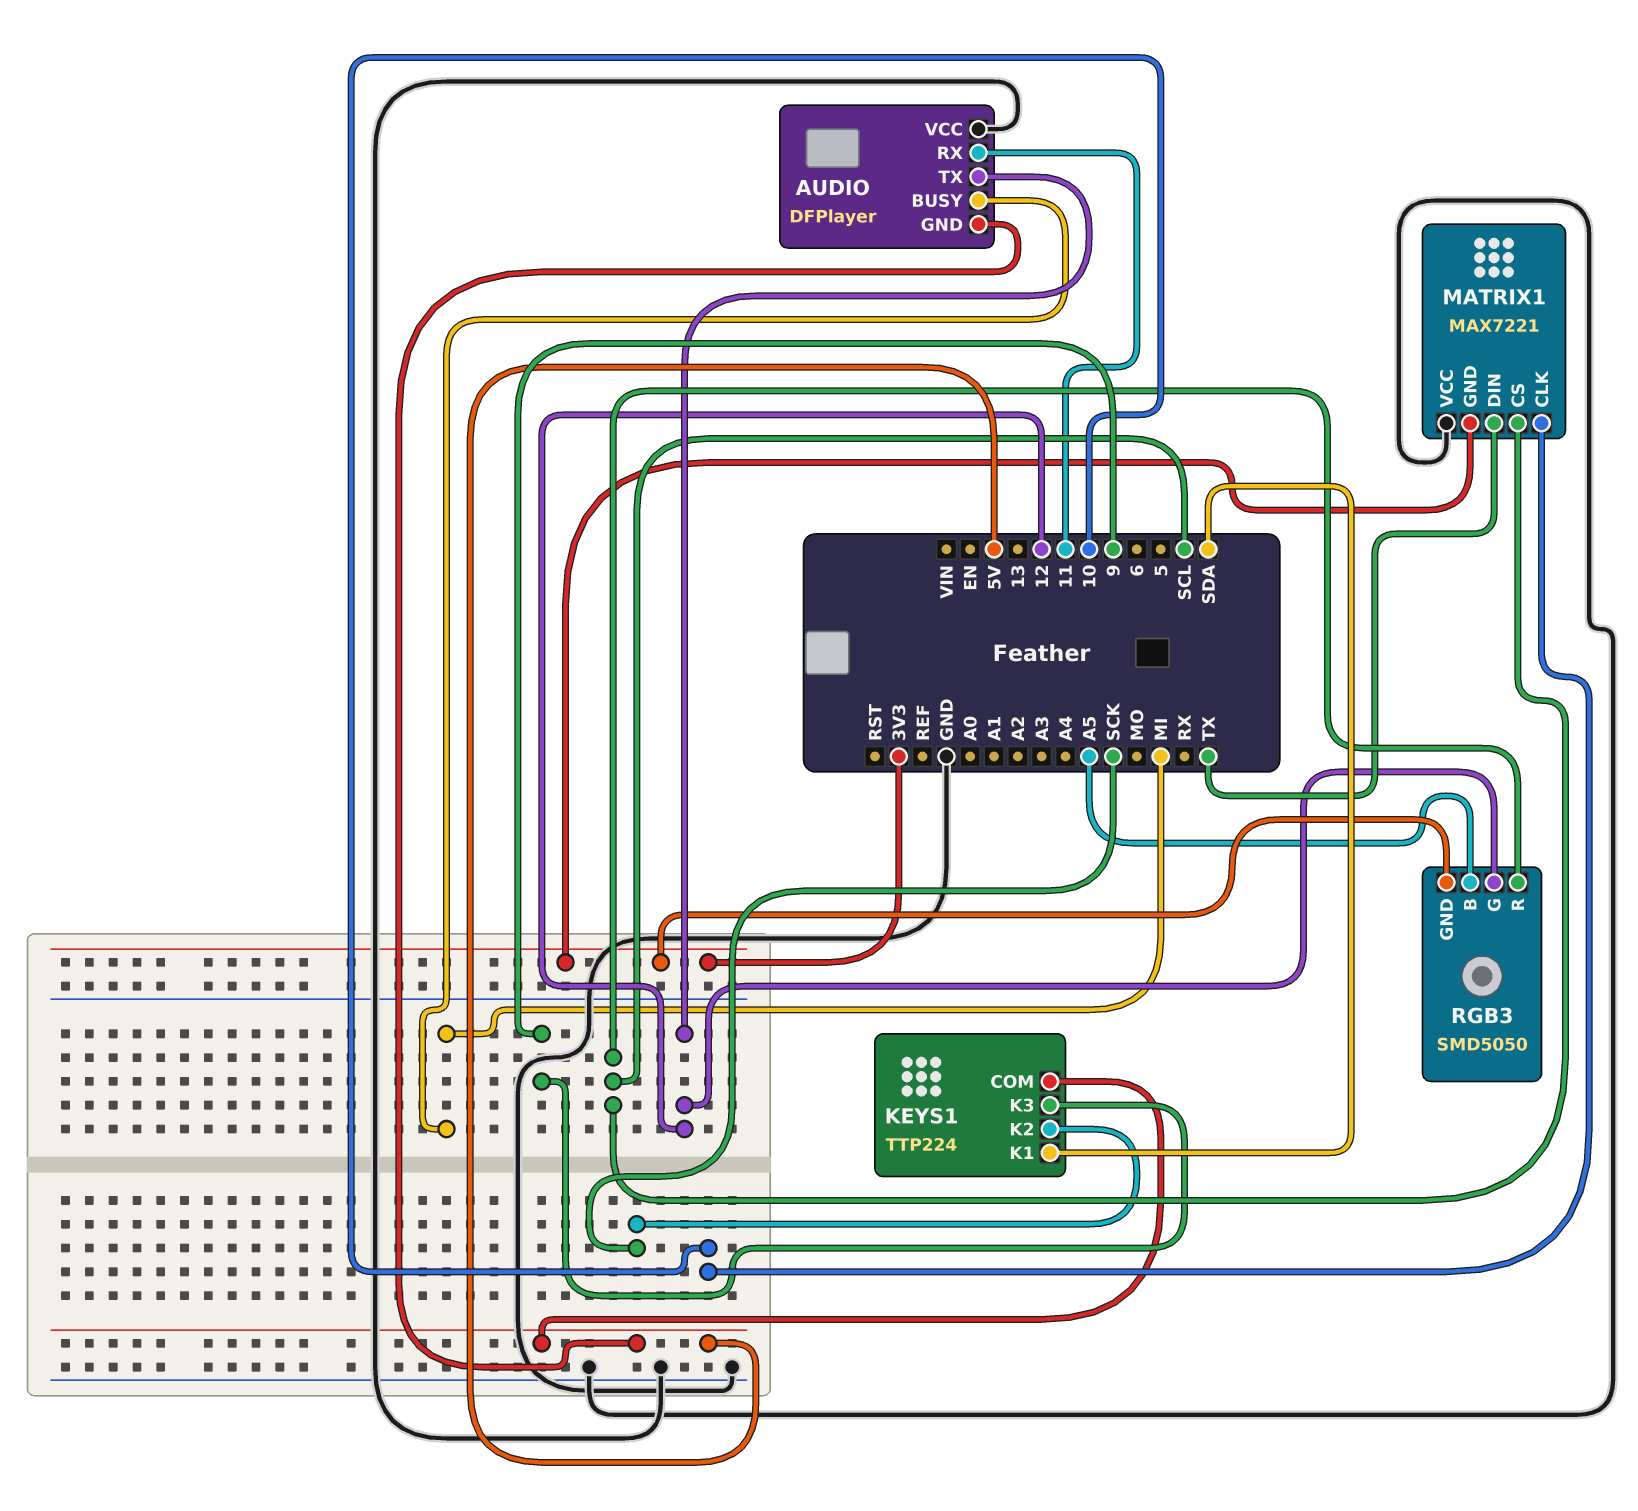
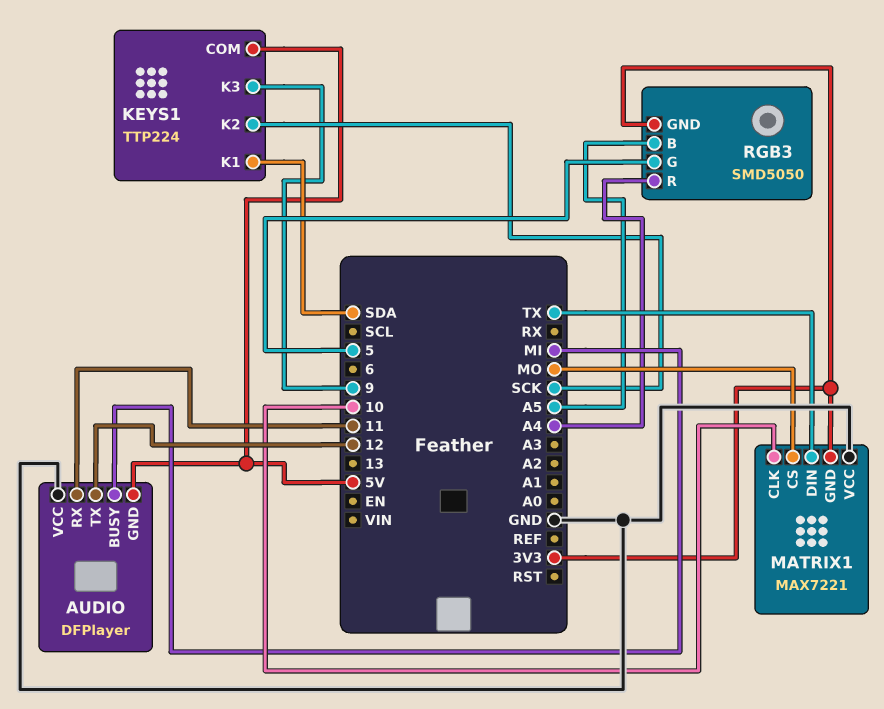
MATRIX1 pin CS: SCL -> MO
RGB3 pin G: 12 -> 5
RGB3 pin R: SCL -> A4

